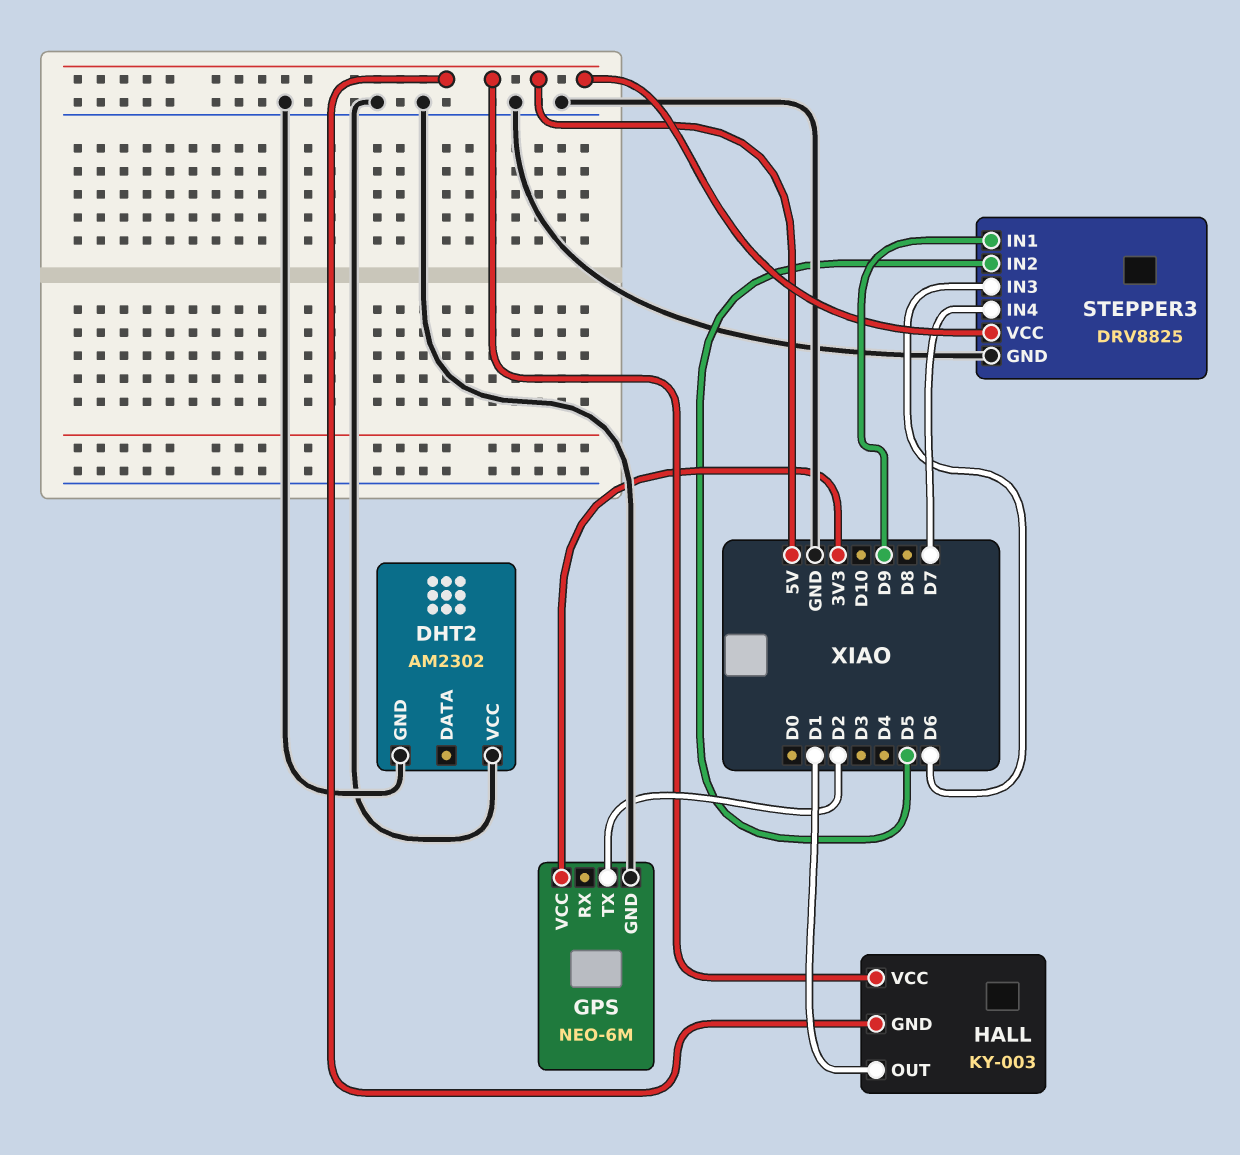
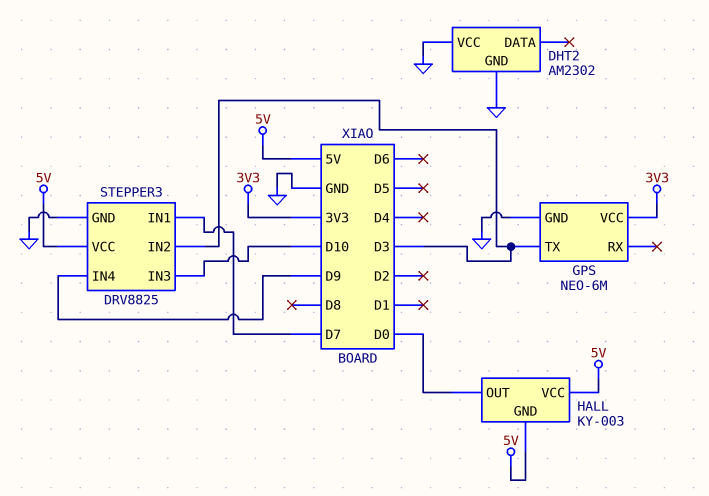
GPS pin TX: D2 -> D3
HALL pin OUT: D1 -> D0
STEPPER3 pin IN1: D9 -> D7
STEPPER3 pin IN2: D5 -> D3
STEPPER3 pin IN3: D6 -> D10
STEPPER3 pin IN4: D7 -> D9

